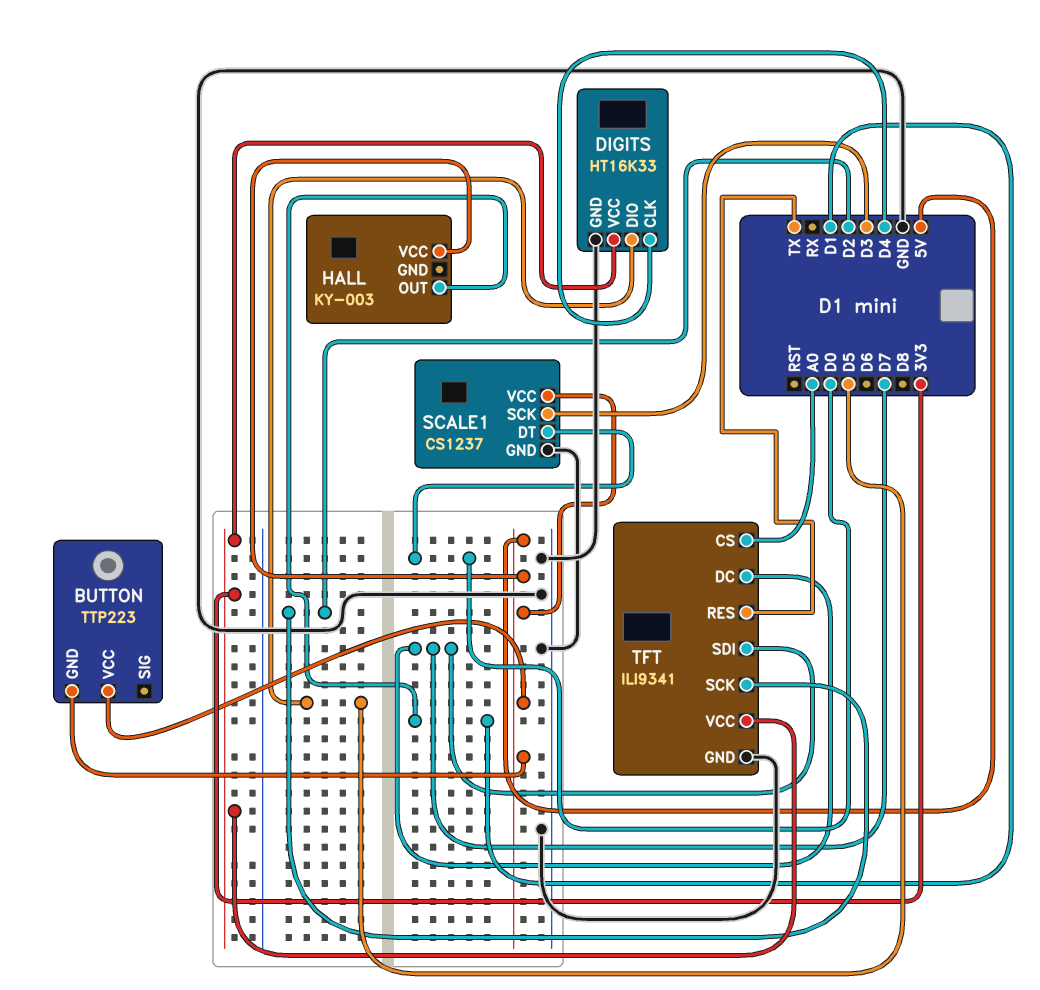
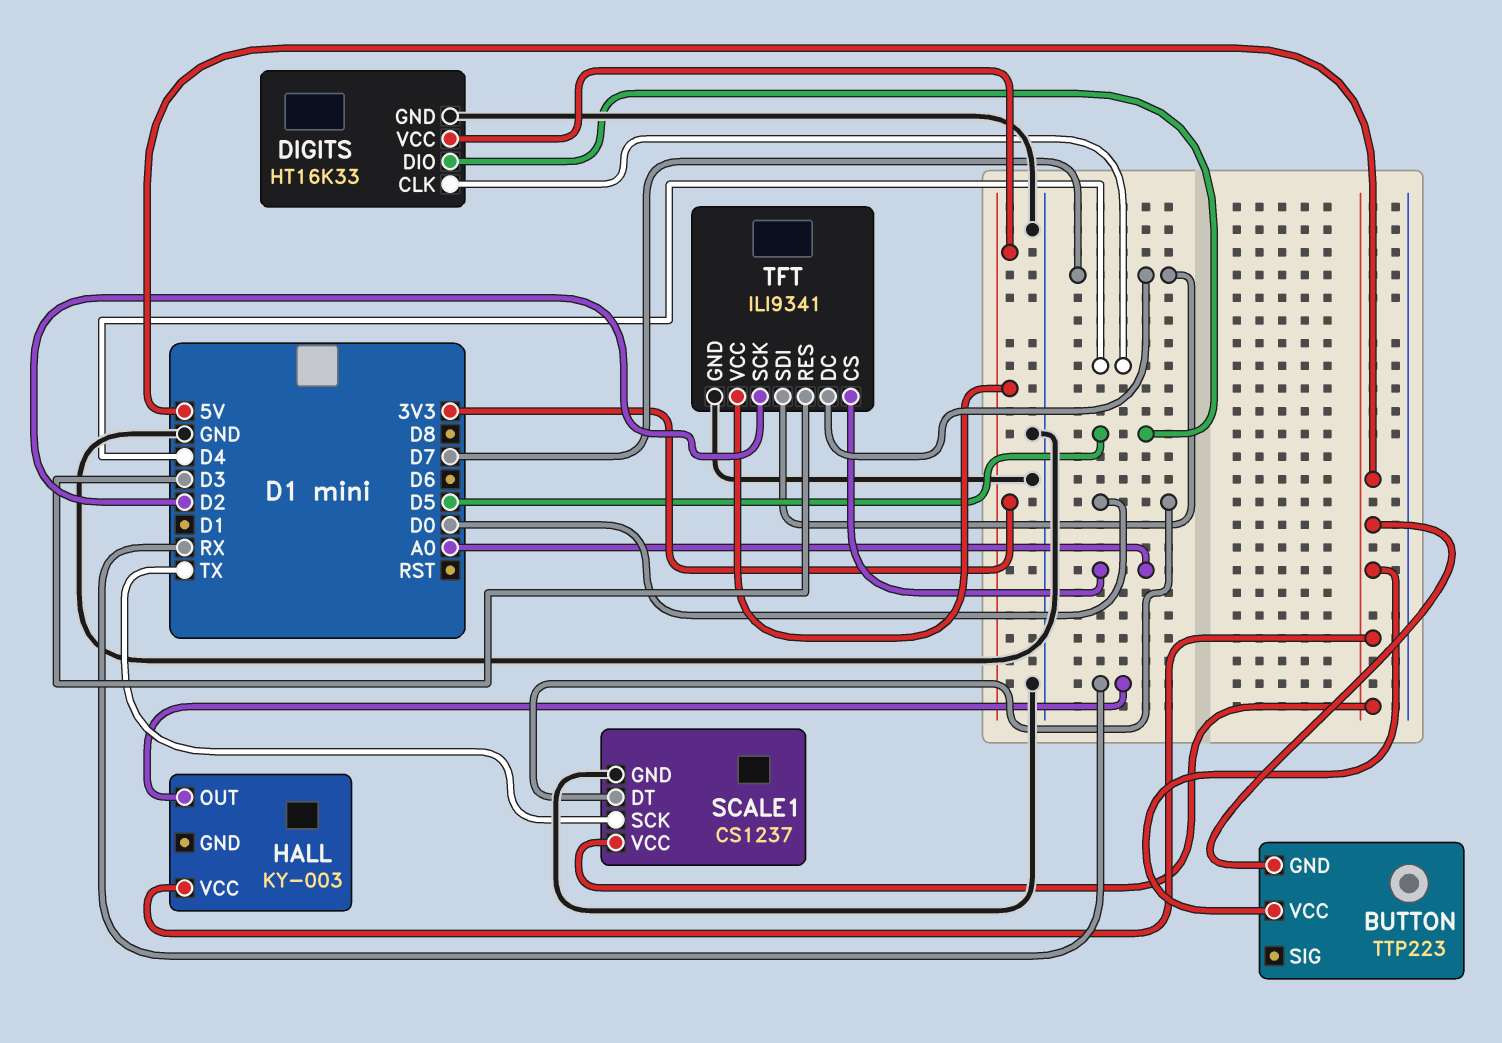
HALL pin OUT: D1 -> RX
SCALE1 pin SCK: D3 -> TX
TFT pin RES: TX -> D3

